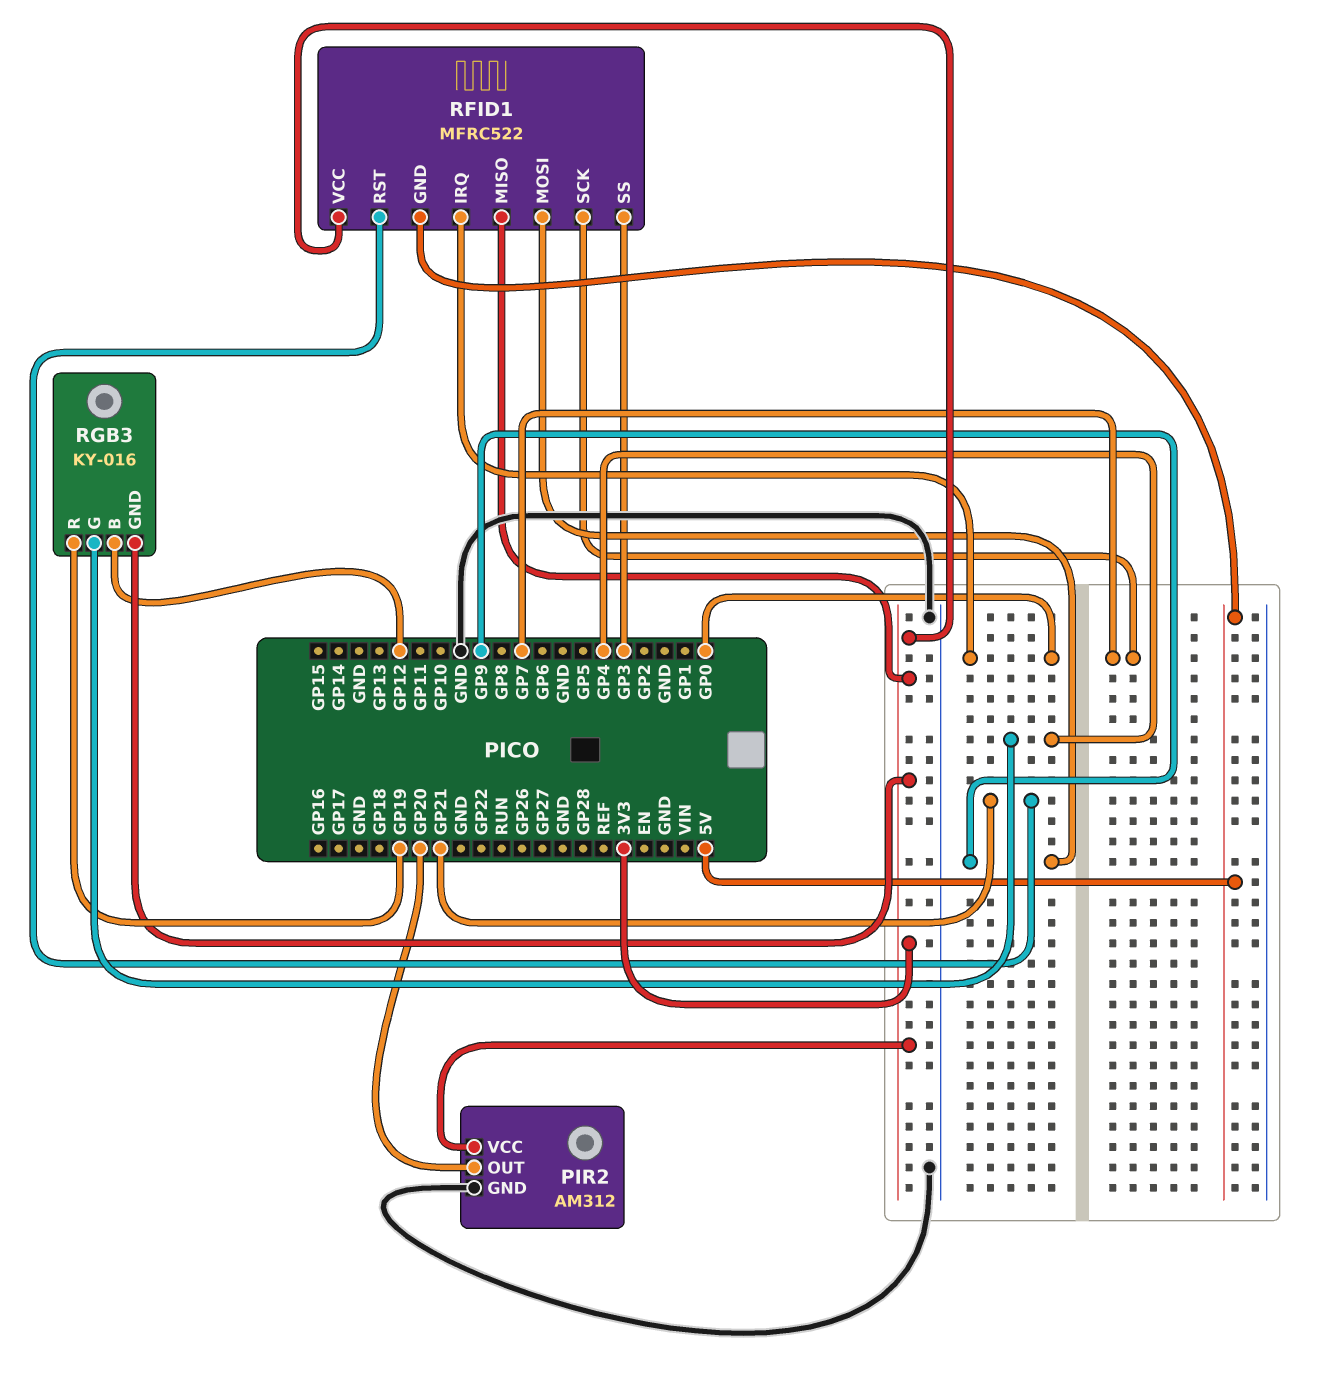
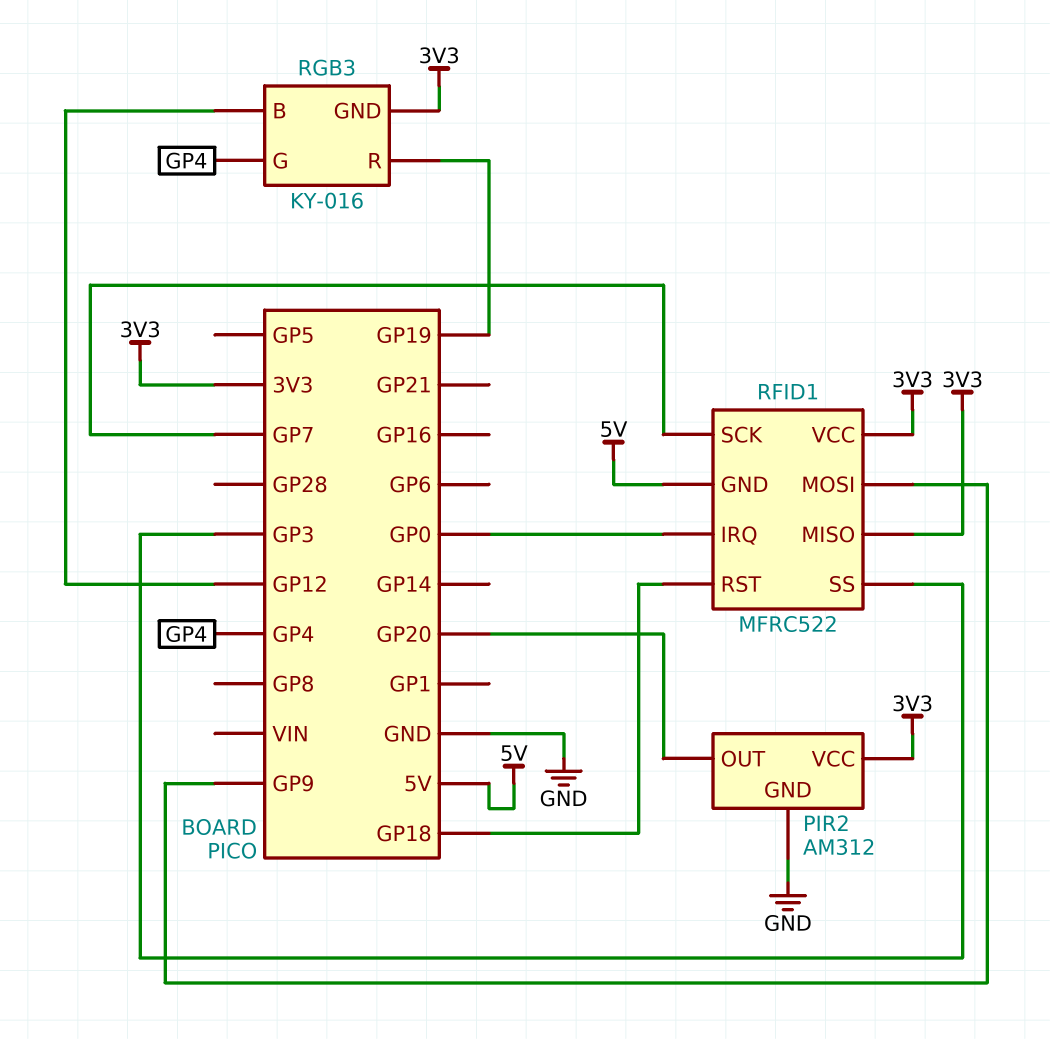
RFID1 pin RST: GP21 -> GP18

